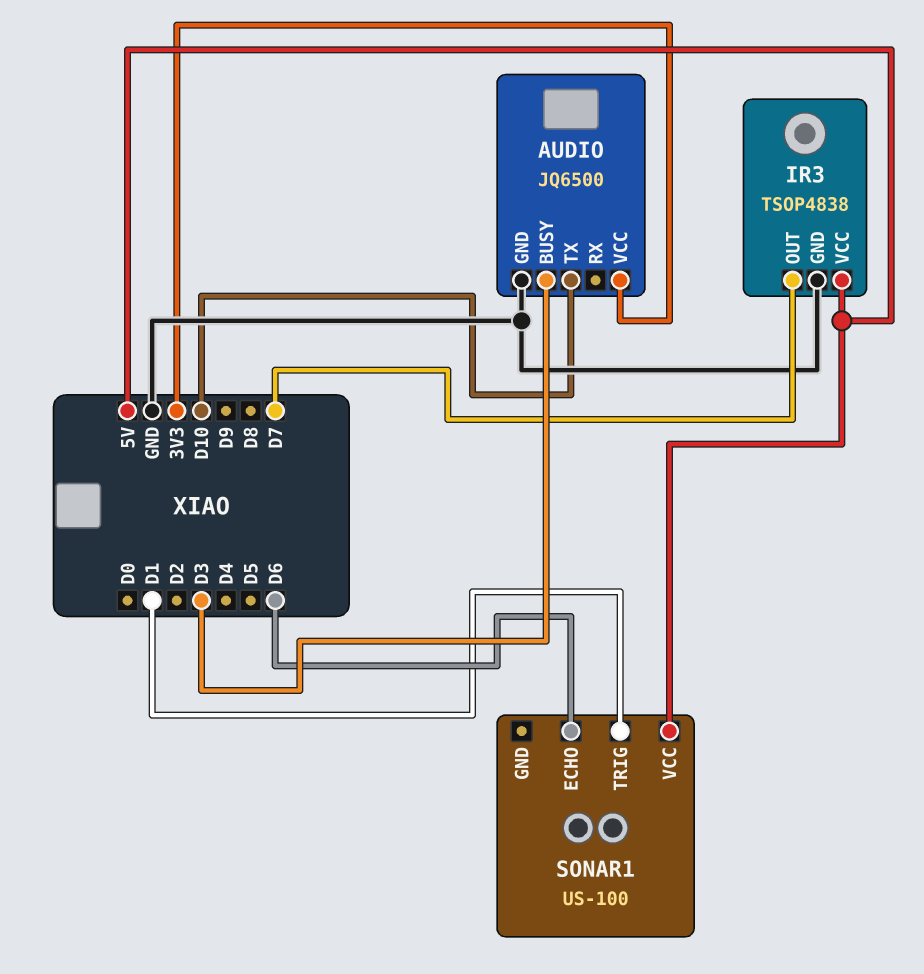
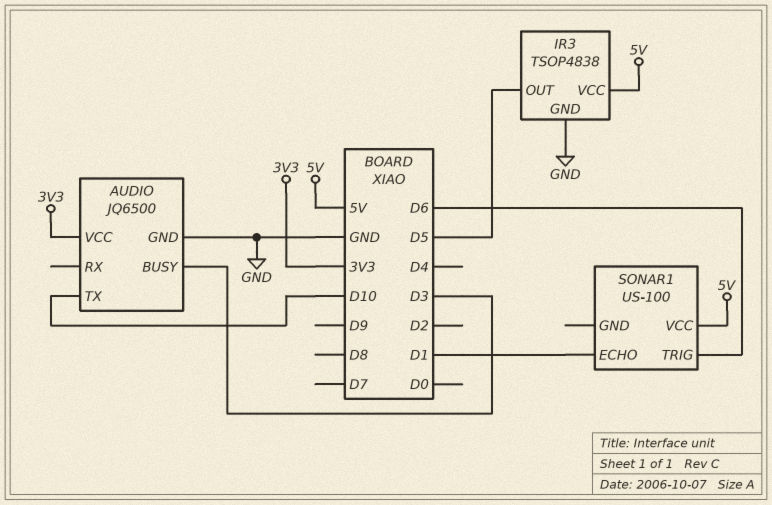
IR3 pin OUT: D7 -> D5
SONAR1 pin ECHO: D6 -> D1
SONAR1 pin TRIG: D1 -> D6

